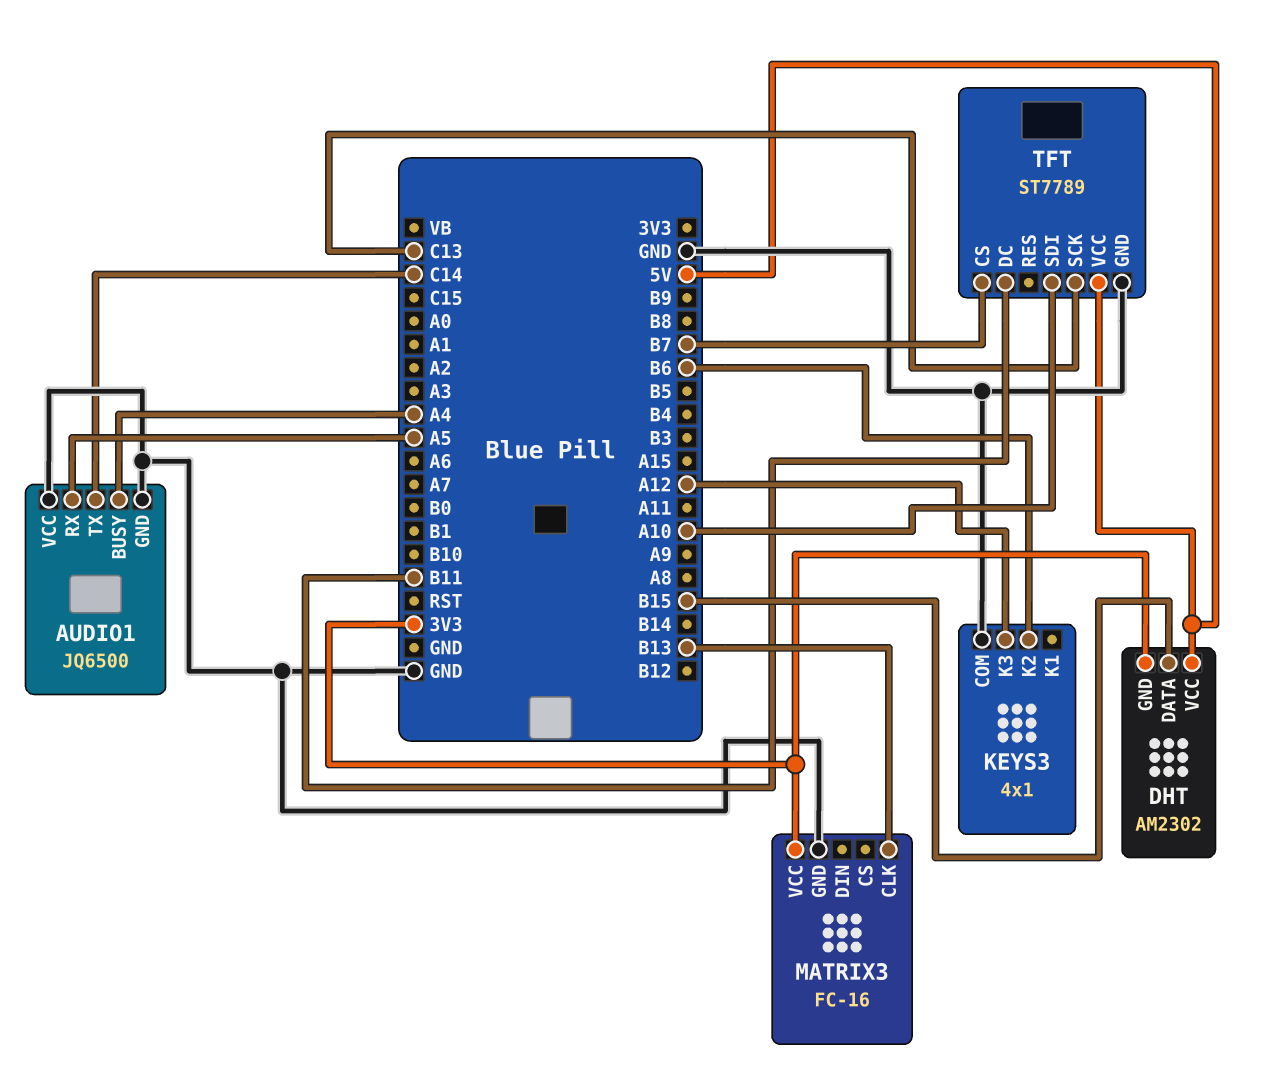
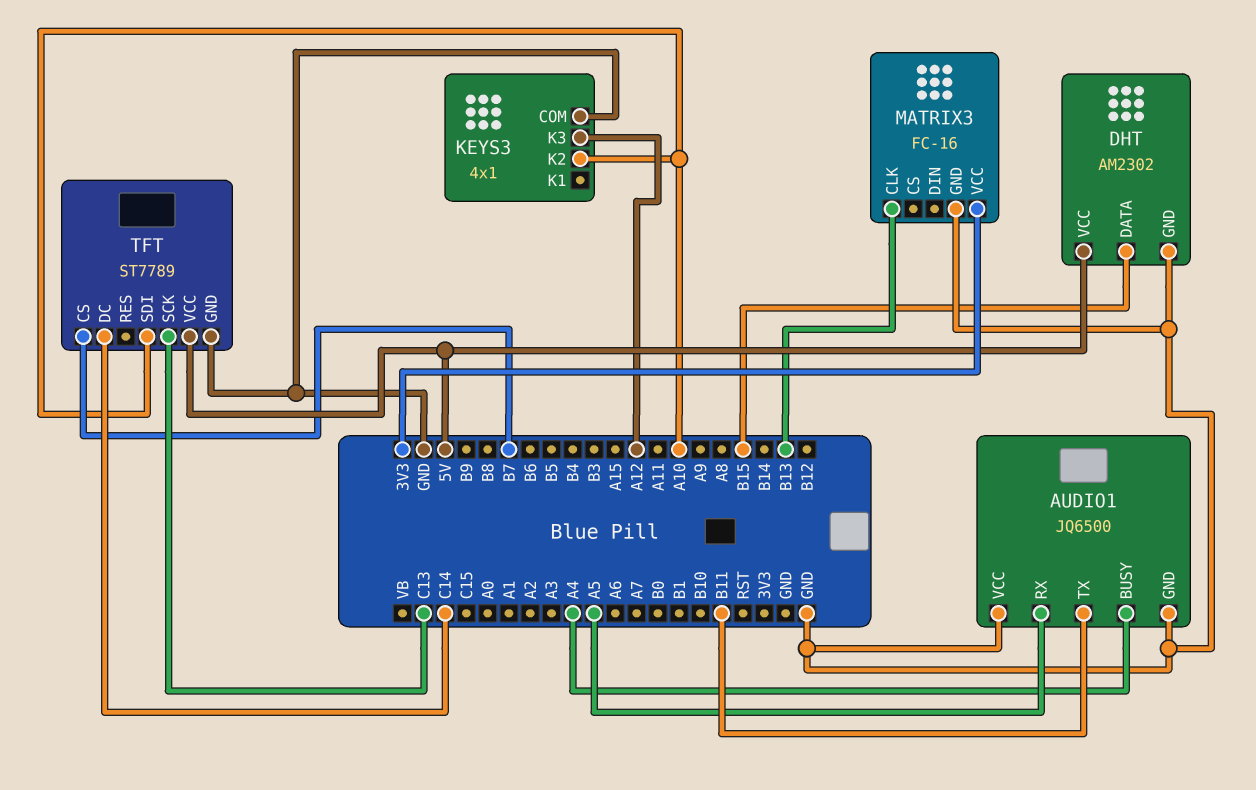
AUDIO1 pin TX: C14 -> B11
DHT pin GND: 3V3 -> GND
KEYS3 pin K2: B6 -> A10
TFT pin DC: B11 -> C14

